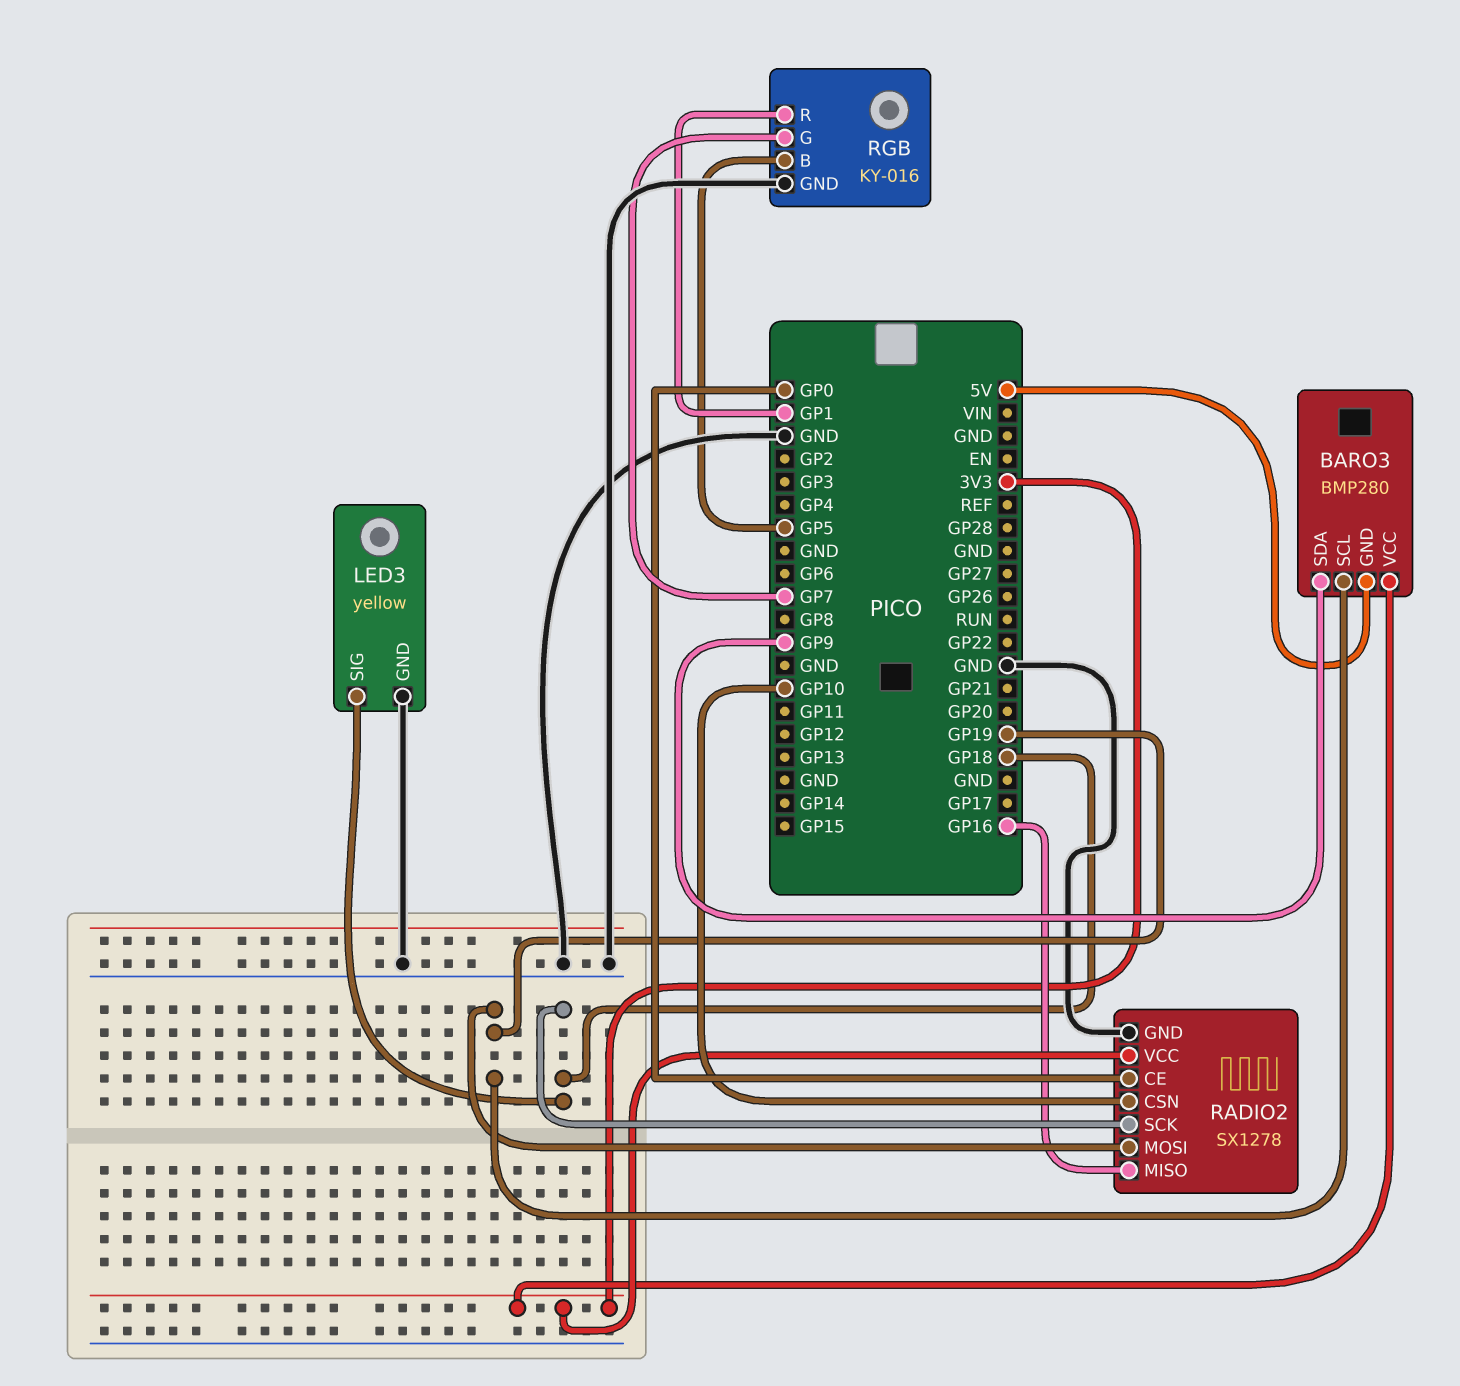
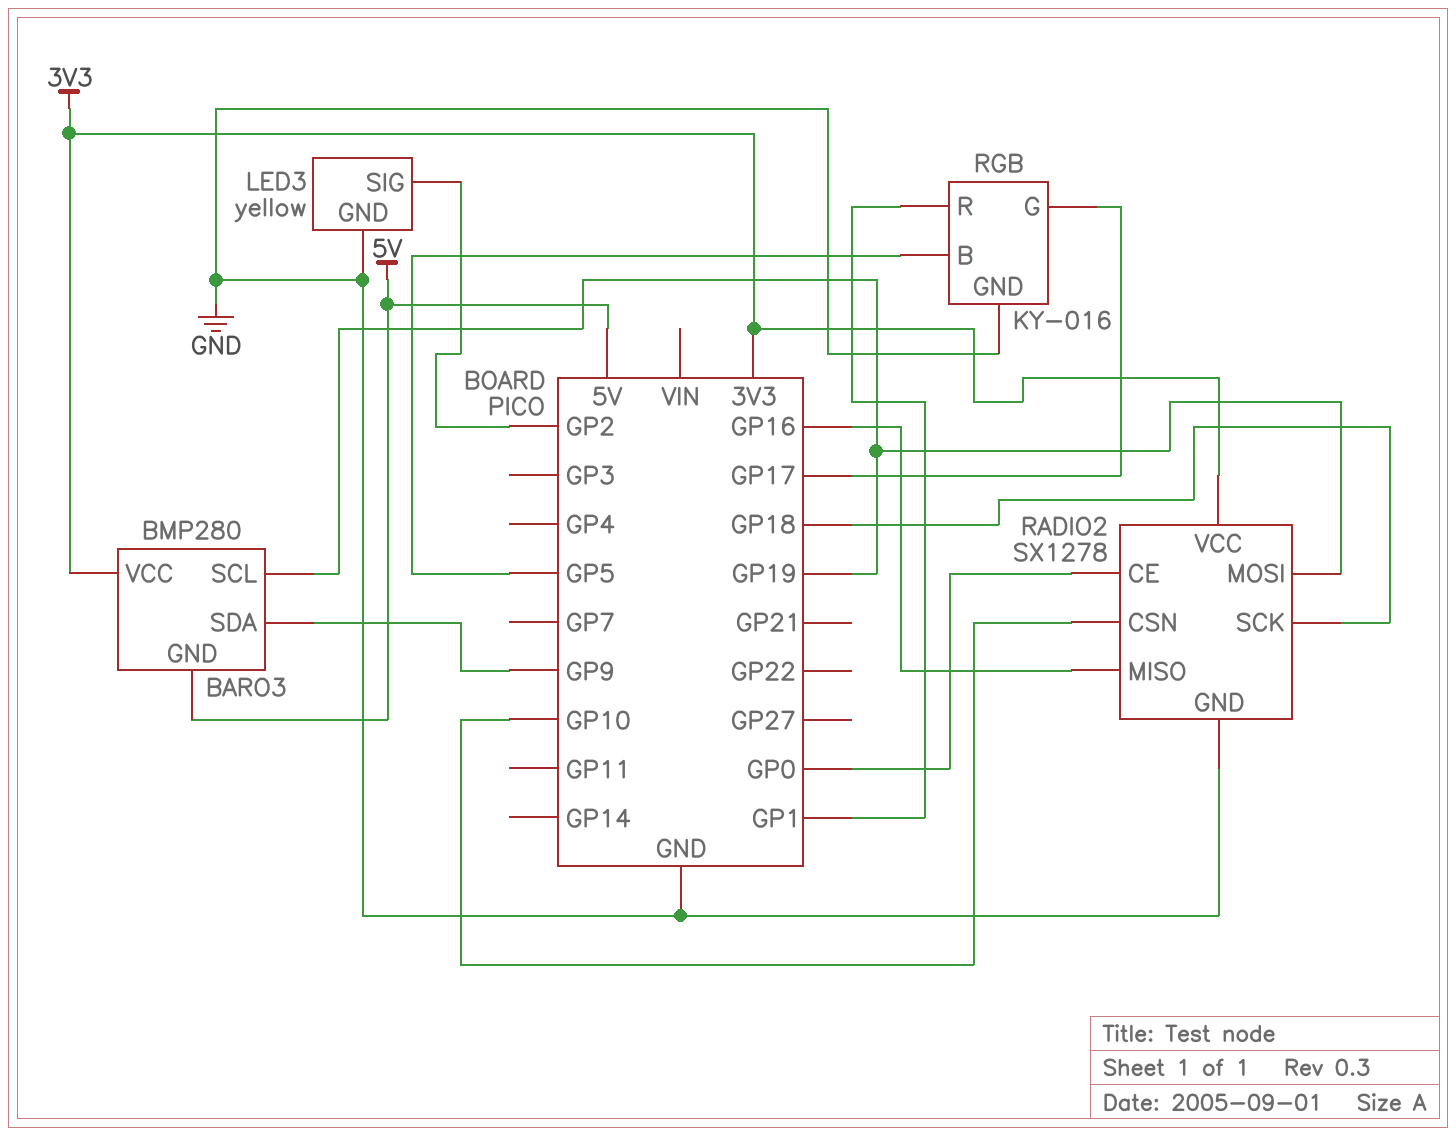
LED3 pin SIG: GP18 -> GP2
RGB pin G: GP7 -> GP17

